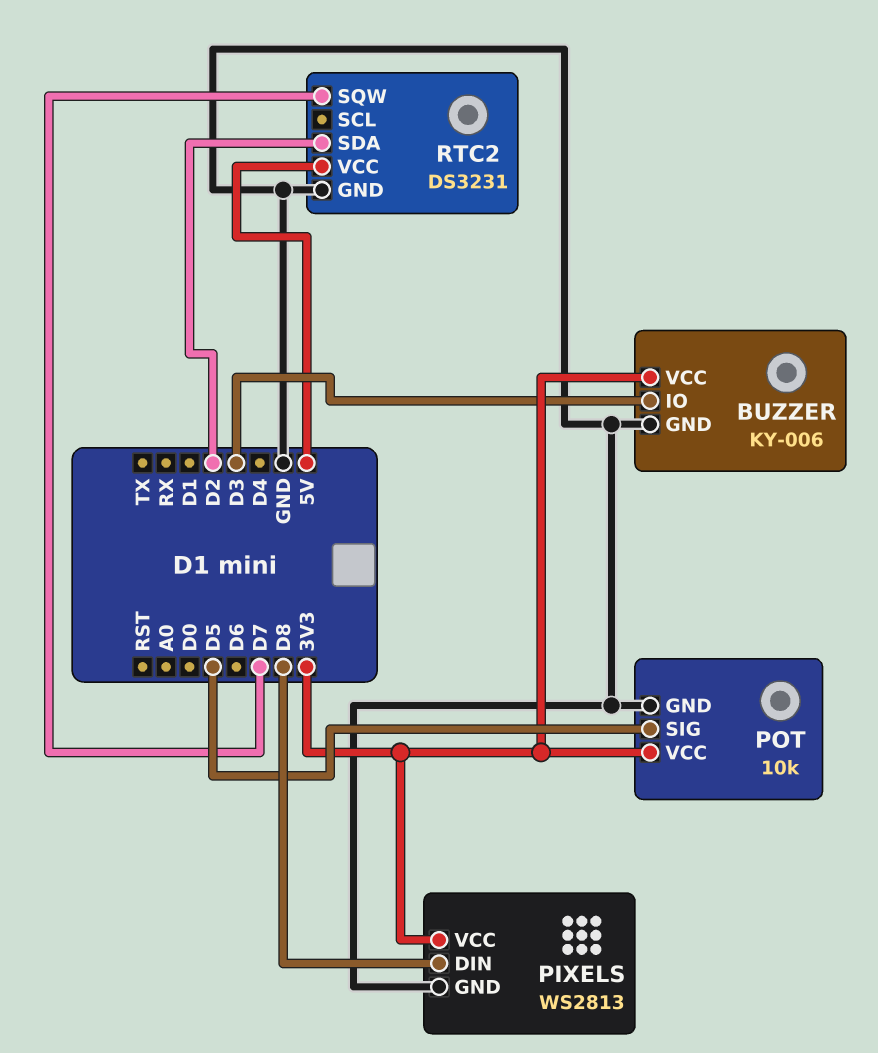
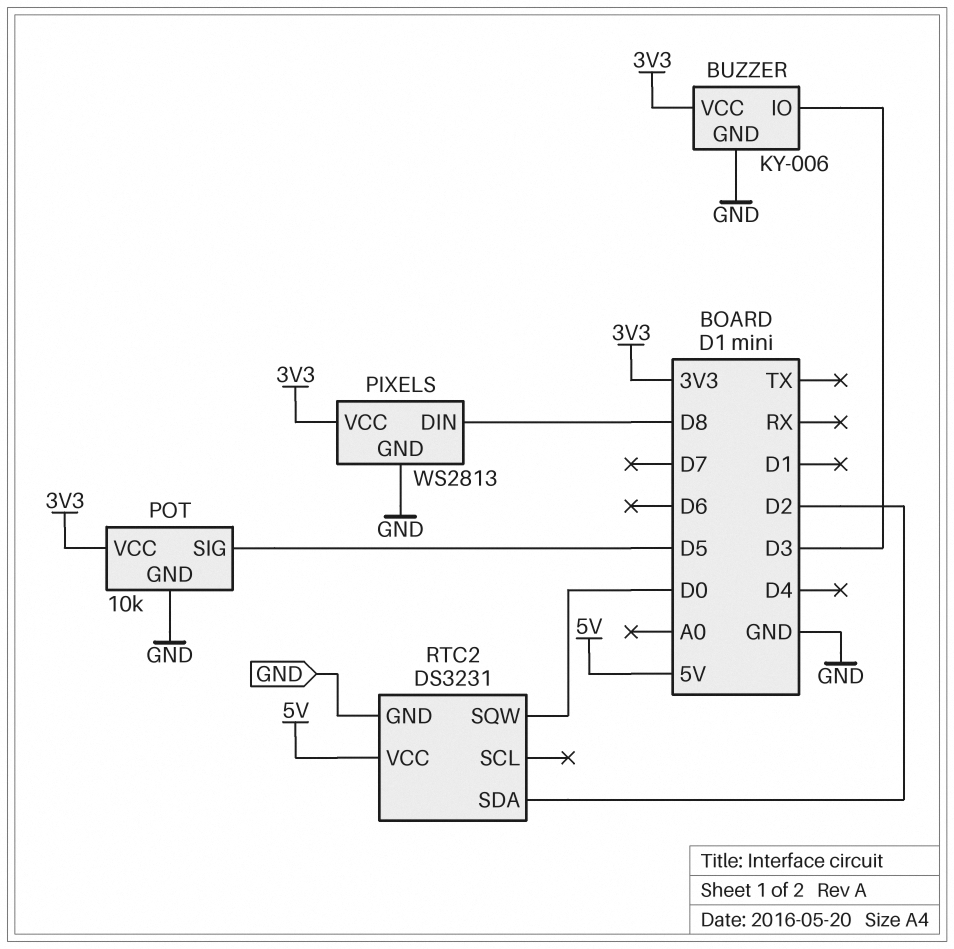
RTC2 pin SQW: D7 -> D0

